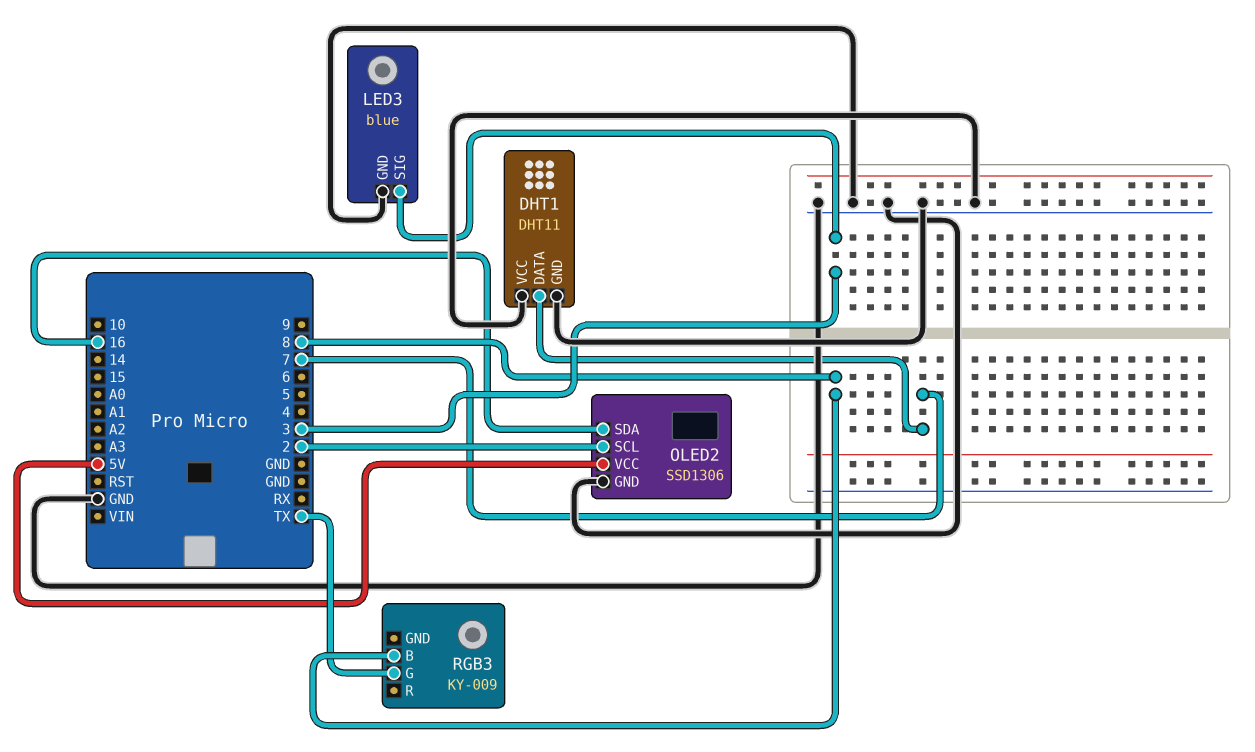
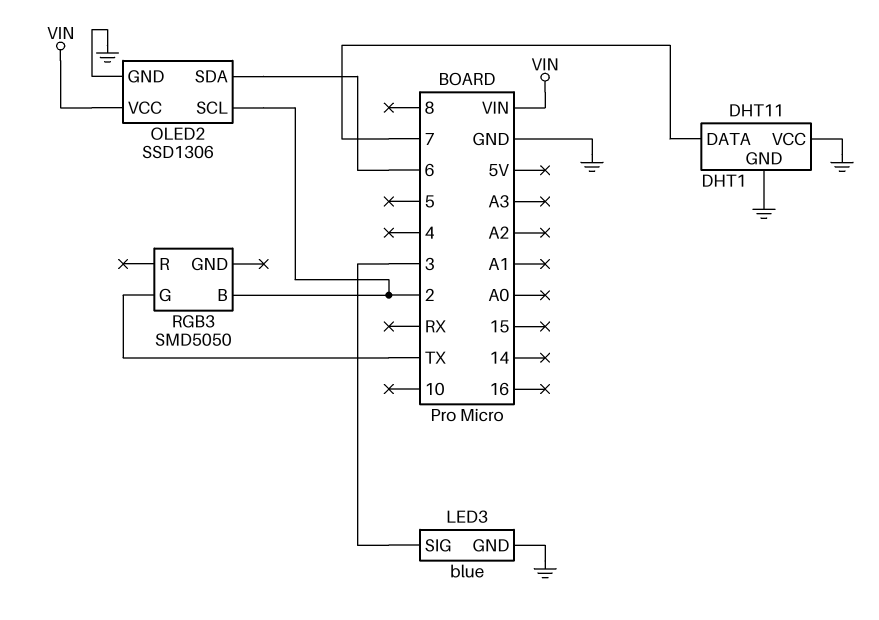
OLED2 pin SDA: 16 -> 6
OLED2 pin VCC: 5V -> VIN
RGB3: KY-009 -> SMD5050
RGB3 pin B: 8 -> 2

